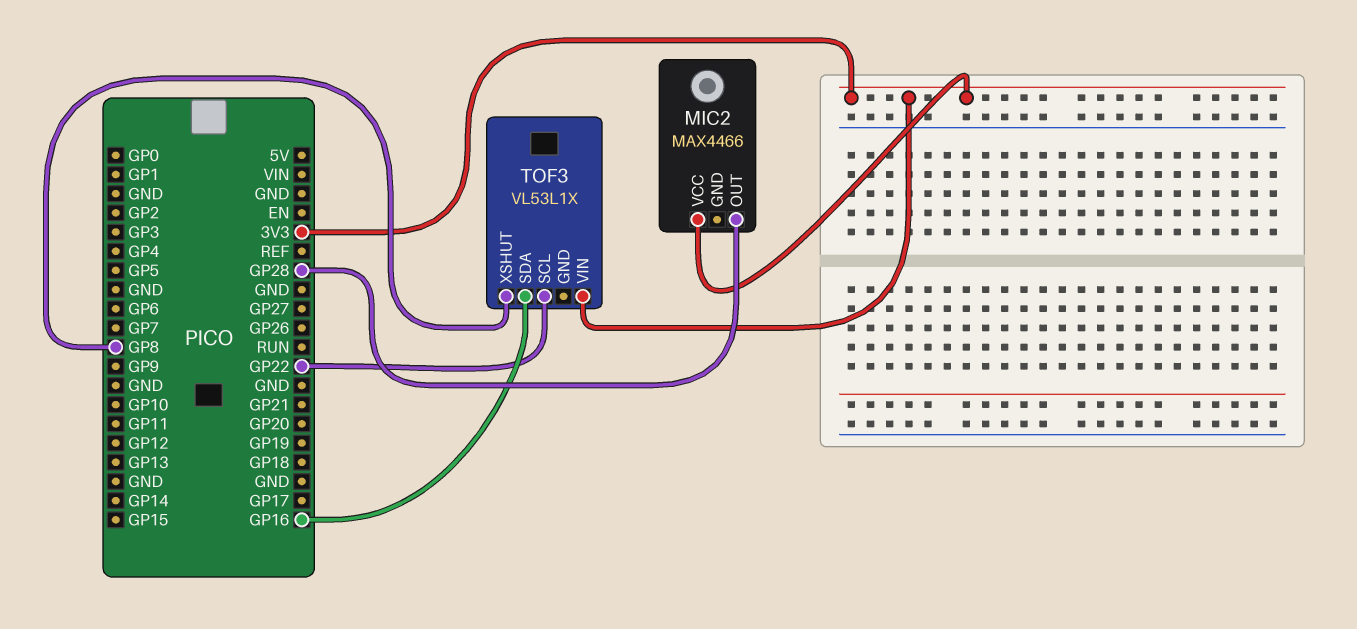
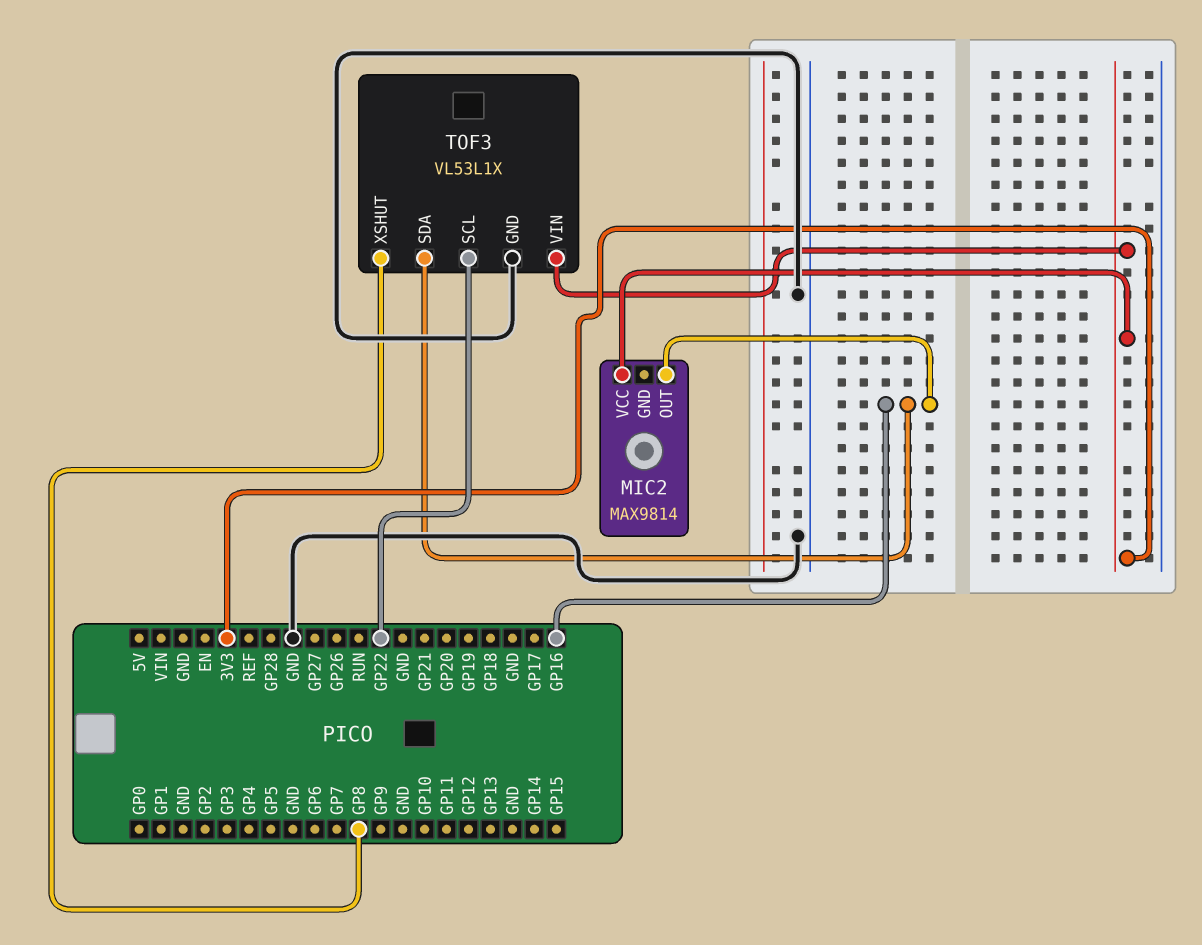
MIC2: MAX4466 -> MAX9814
MIC2 pin OUT: GP28 -> GP16
TOF3 pin GND: none -> GND

